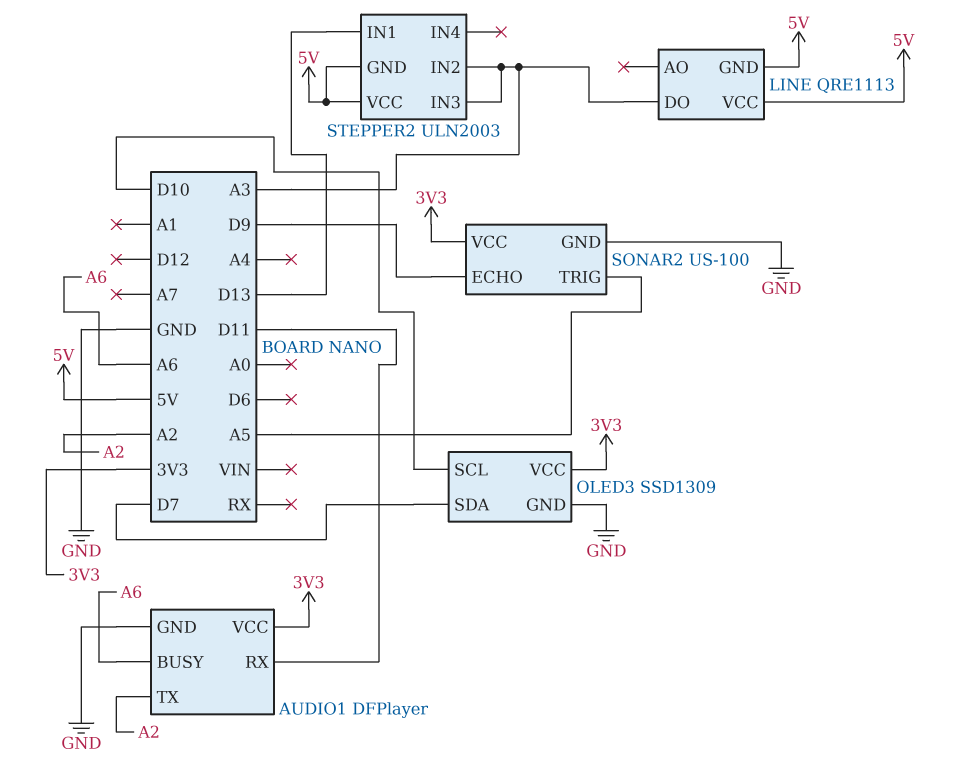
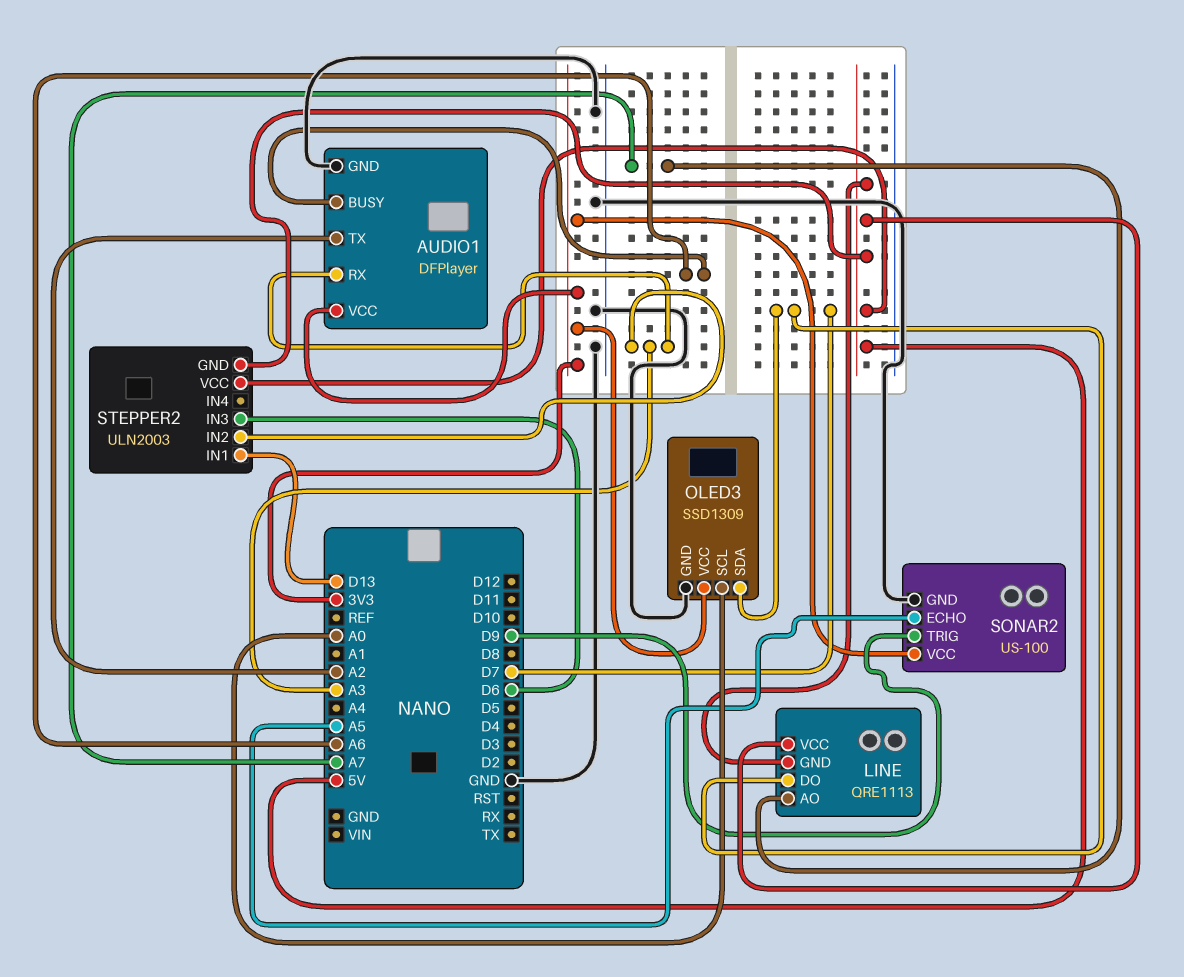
AUDIO1 pin RX: D11 -> A3
LINE pin AO: none -> A7
LINE pin DO: A3 -> D7
OLED3 pin SCL: D10 -> A0
SONAR2 pin ECHO: D9 -> A5
SONAR2 pin TRIG: A5 -> D9
STEPPER2 pin IN3: A3 -> D6

